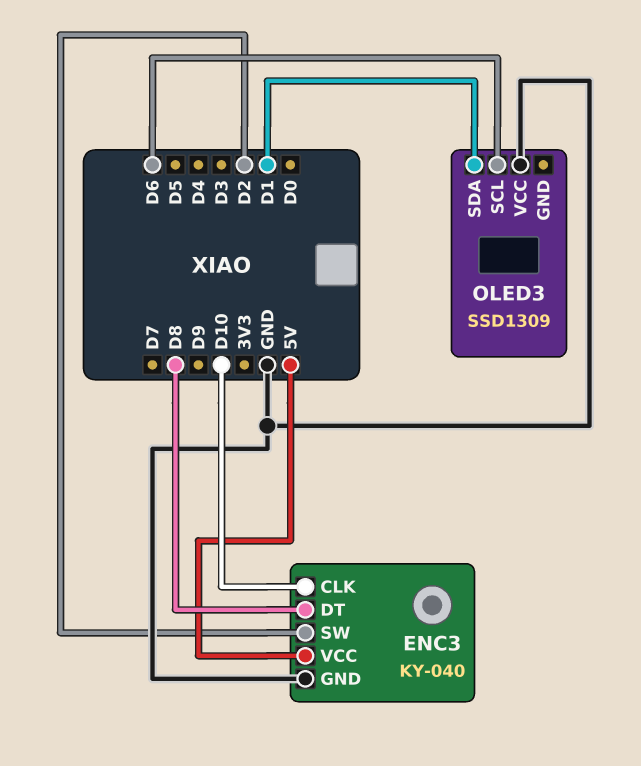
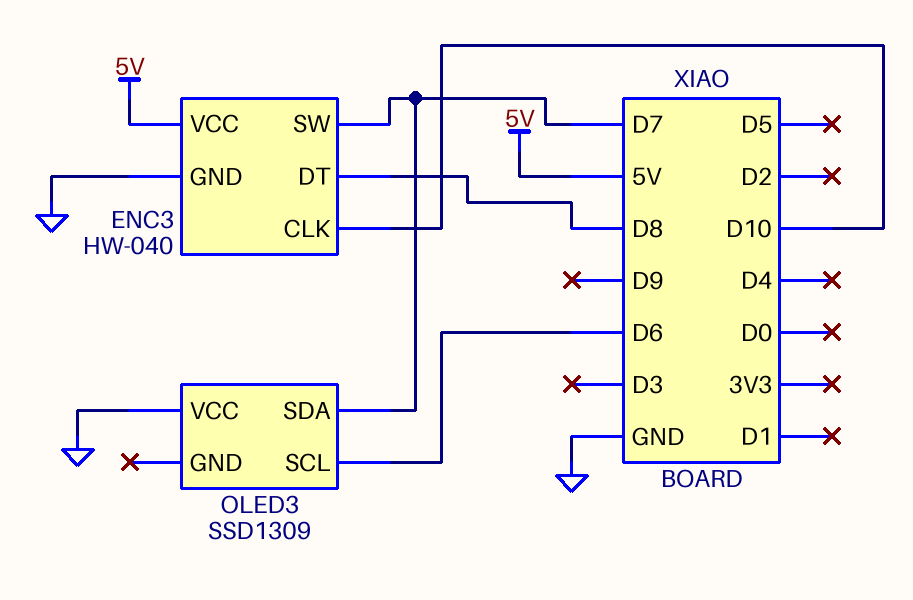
ENC3: KY-040 -> HW-040
ENC3 pin SW: D2 -> D7
OLED3 pin SDA: D1 -> D7

